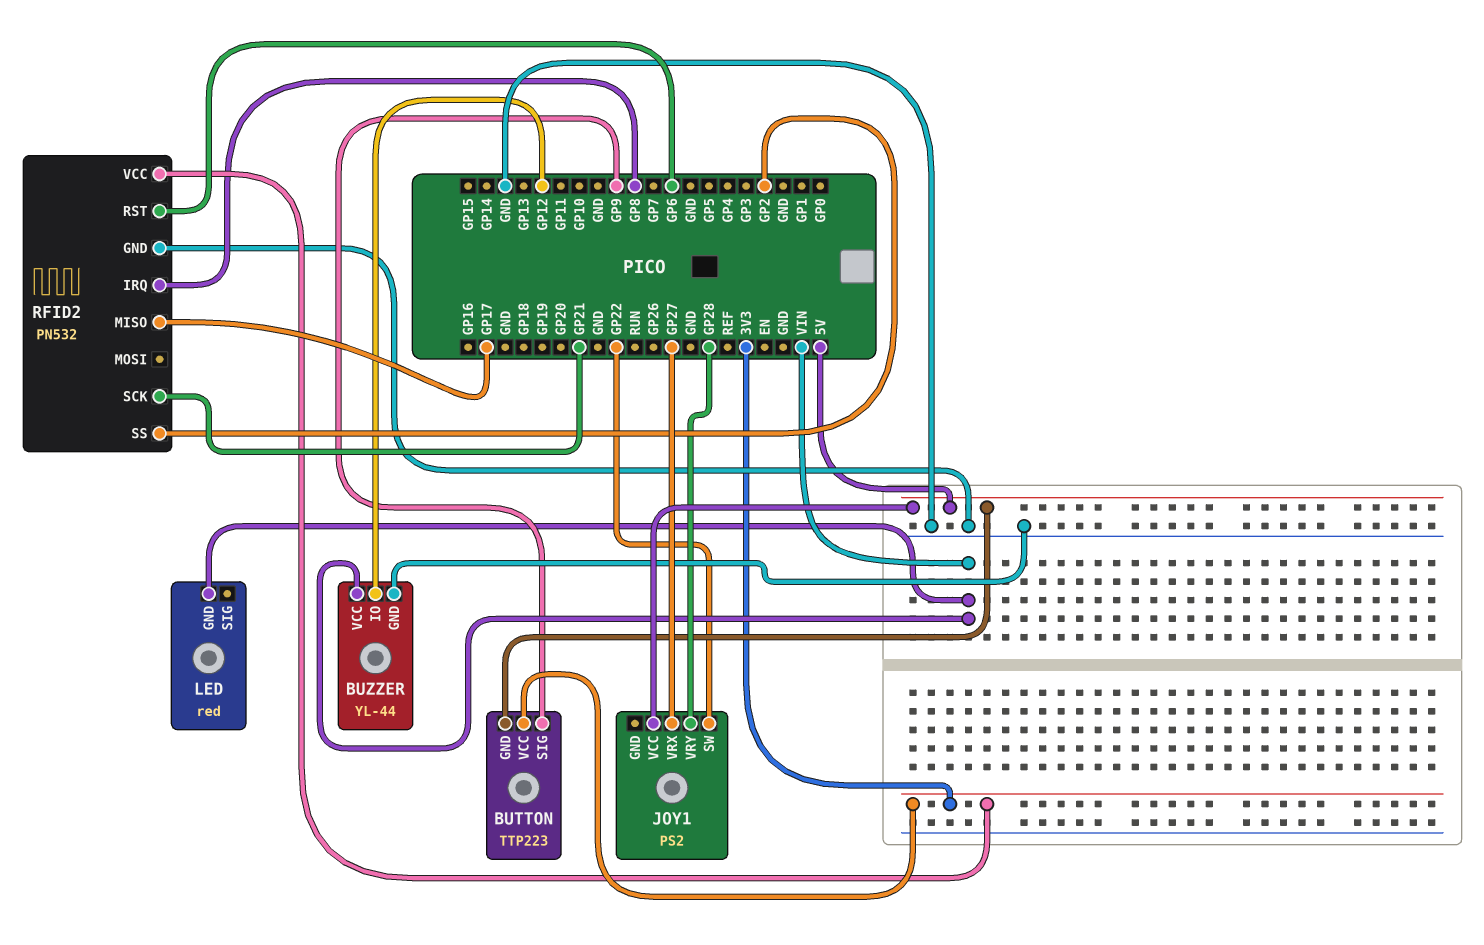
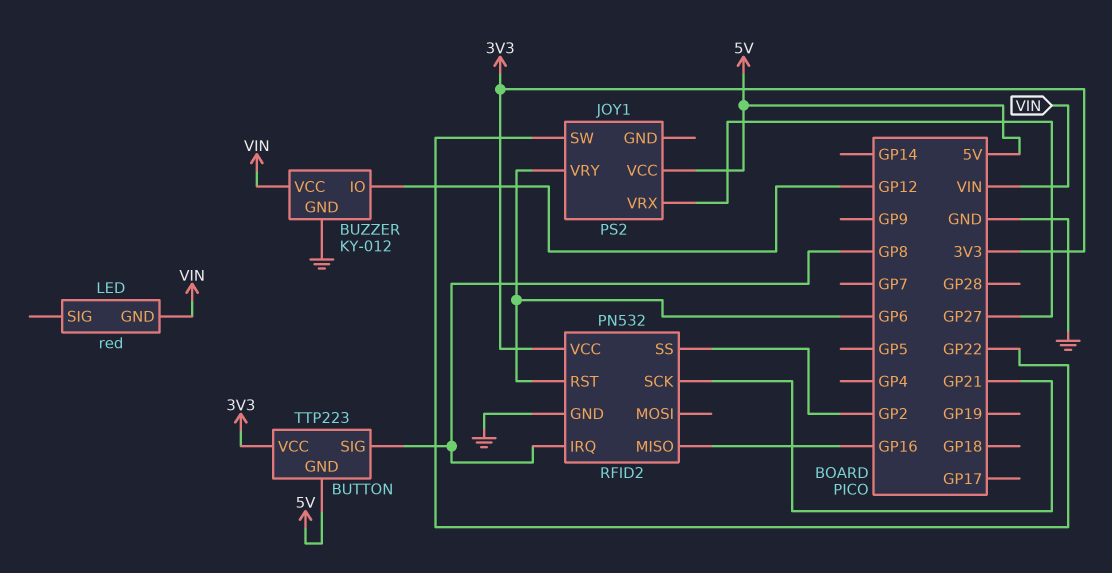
BUTTON pin SIG: GP9 -> GP8
BUZZER: YL-44 -> KY-012
JOY1 pin VRY: GP28 -> GP6
RFID2 pin MISO: GP17 -> GP16

